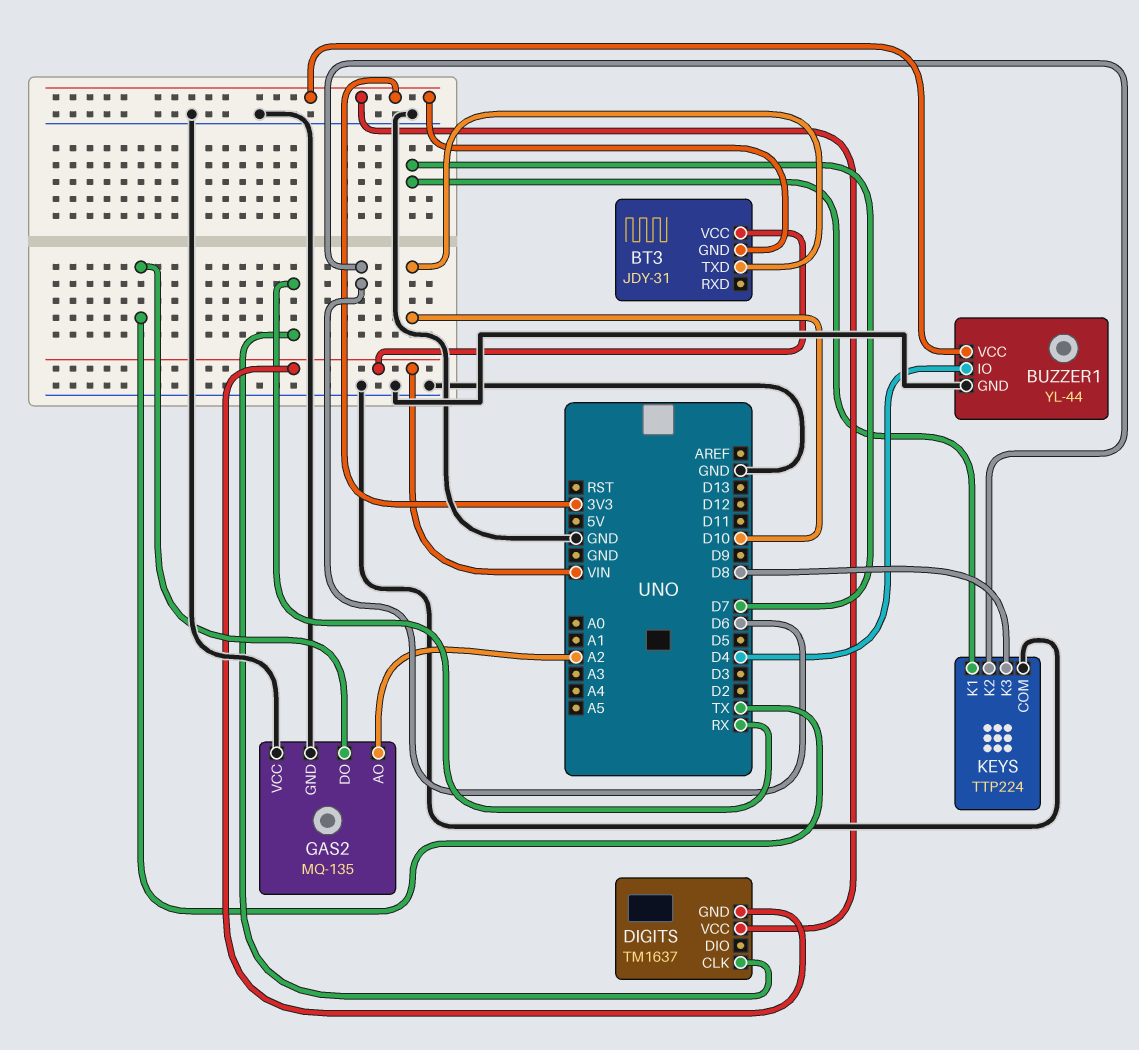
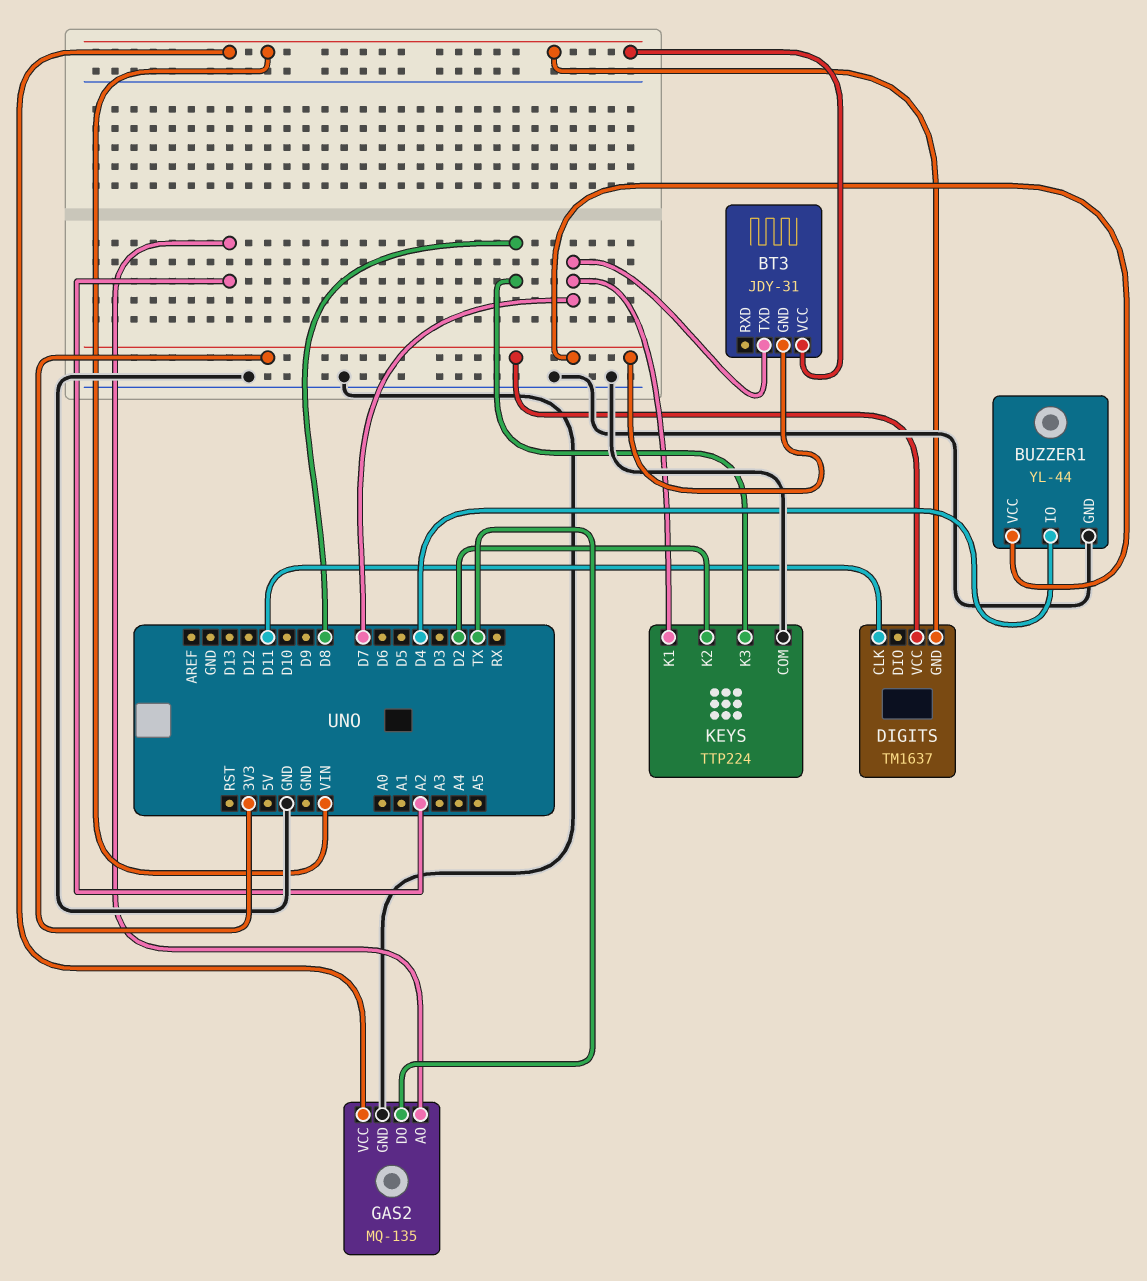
BT3 pin TXD: D10 -> D7
DIGITS pin CLK: RX -> D11
GAS2 pin VCC: GND -> VIN
KEYS pin K2: D6 -> D2

